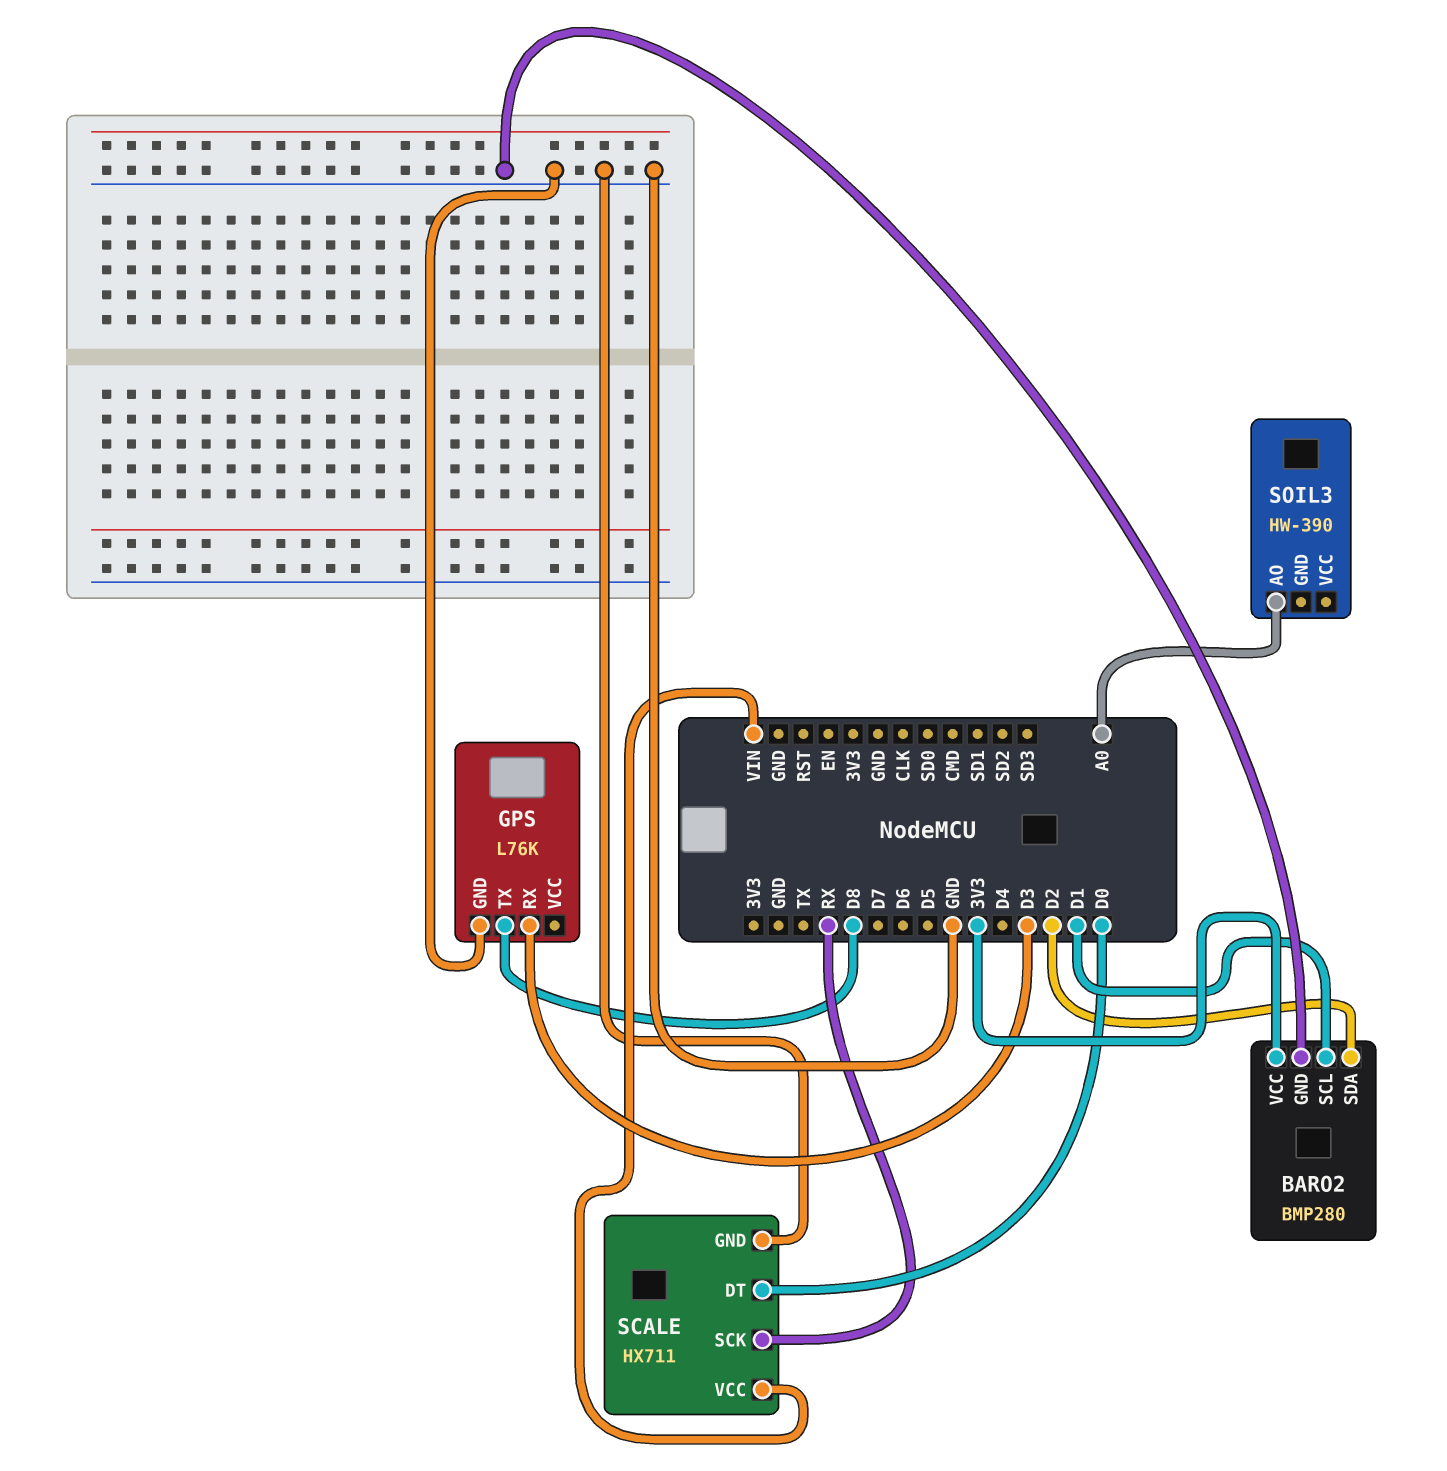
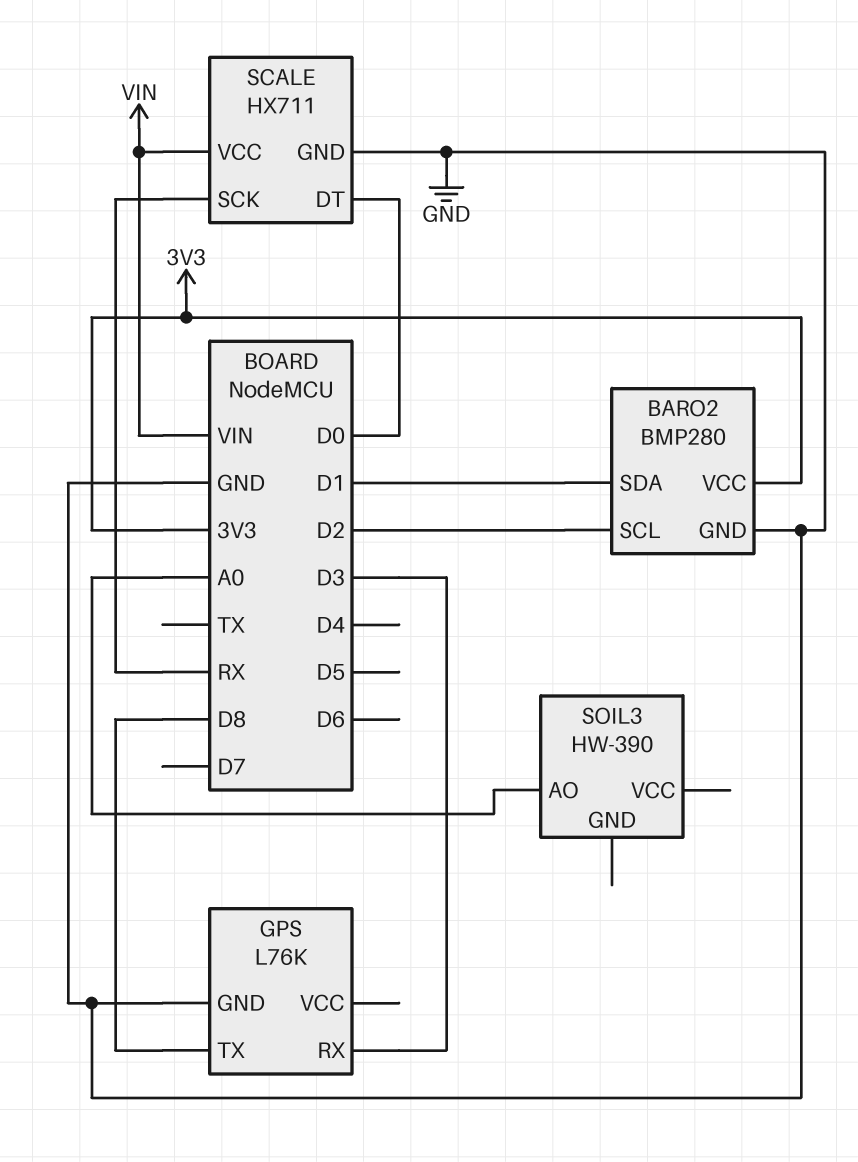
BARO2 pin SCL: D1 -> D2
BARO2 pin SDA: D2 -> D1

